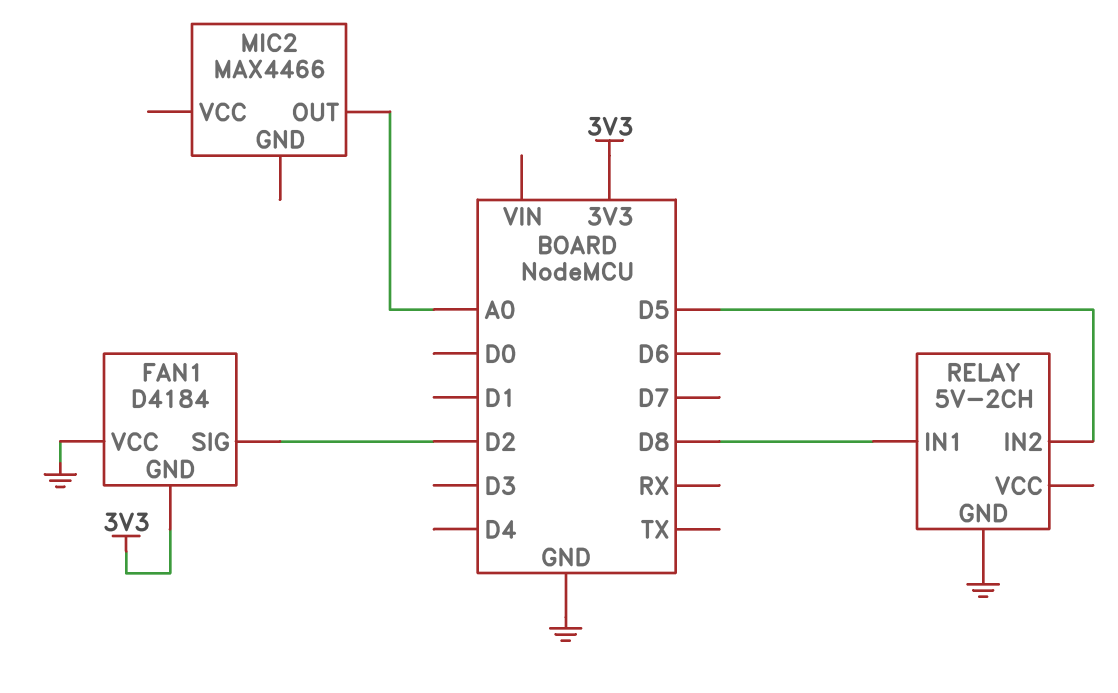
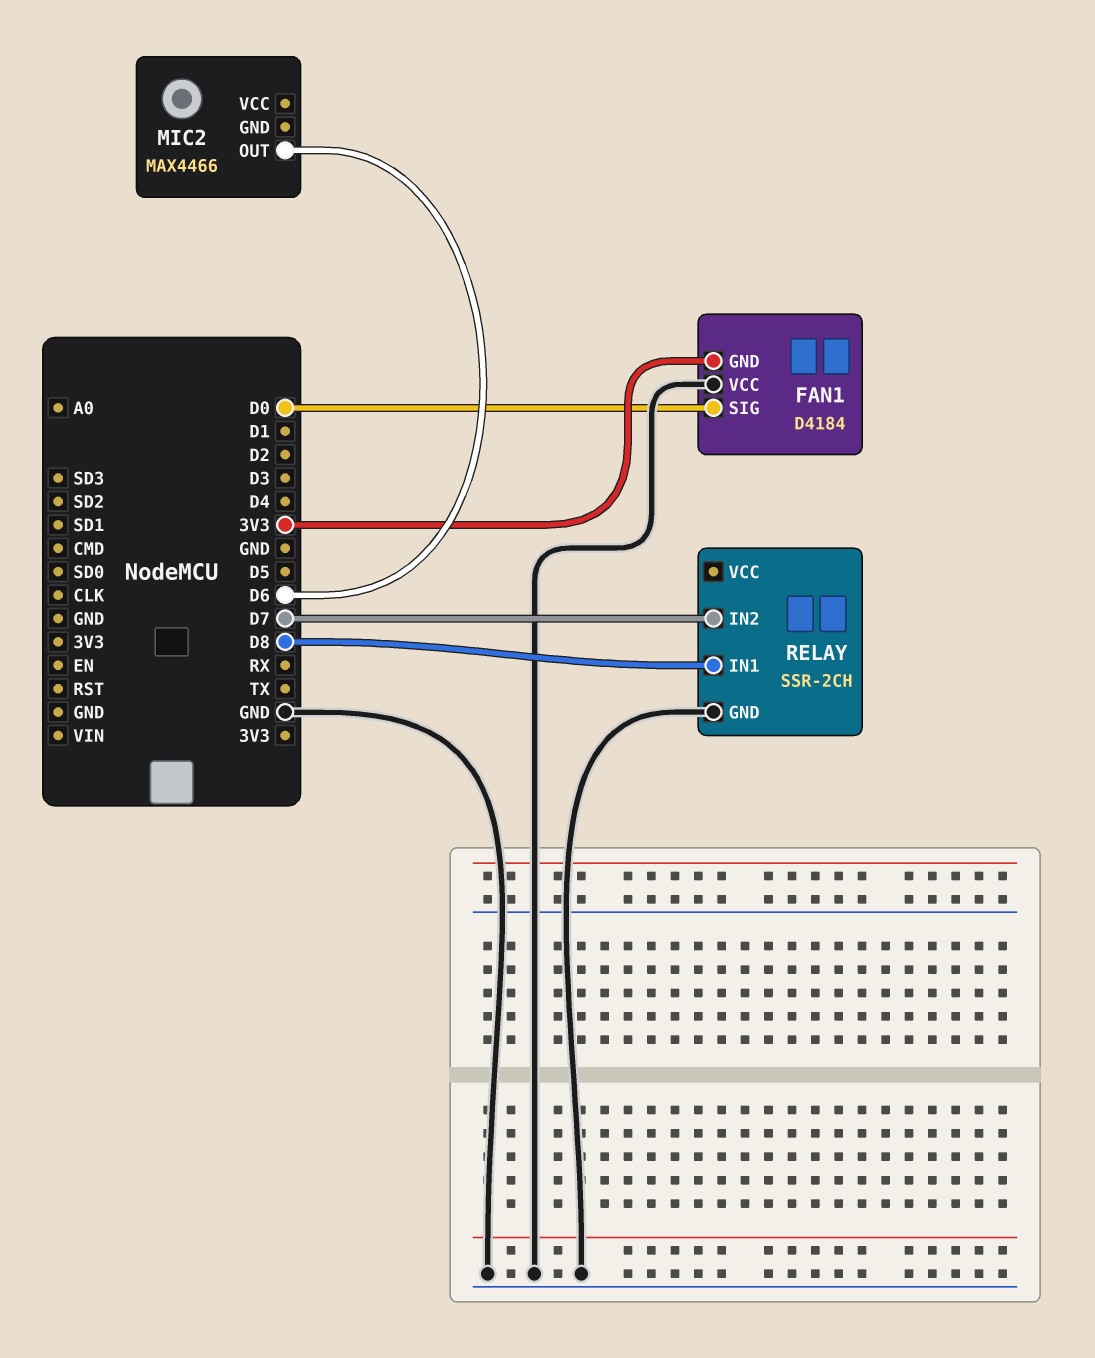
FAN1 pin SIG: D2 -> D0
MIC2 pin OUT: A0 -> D6
RELAY: 5V-2CH -> SSR-2CH
RELAY pin IN2: D5 -> D7

